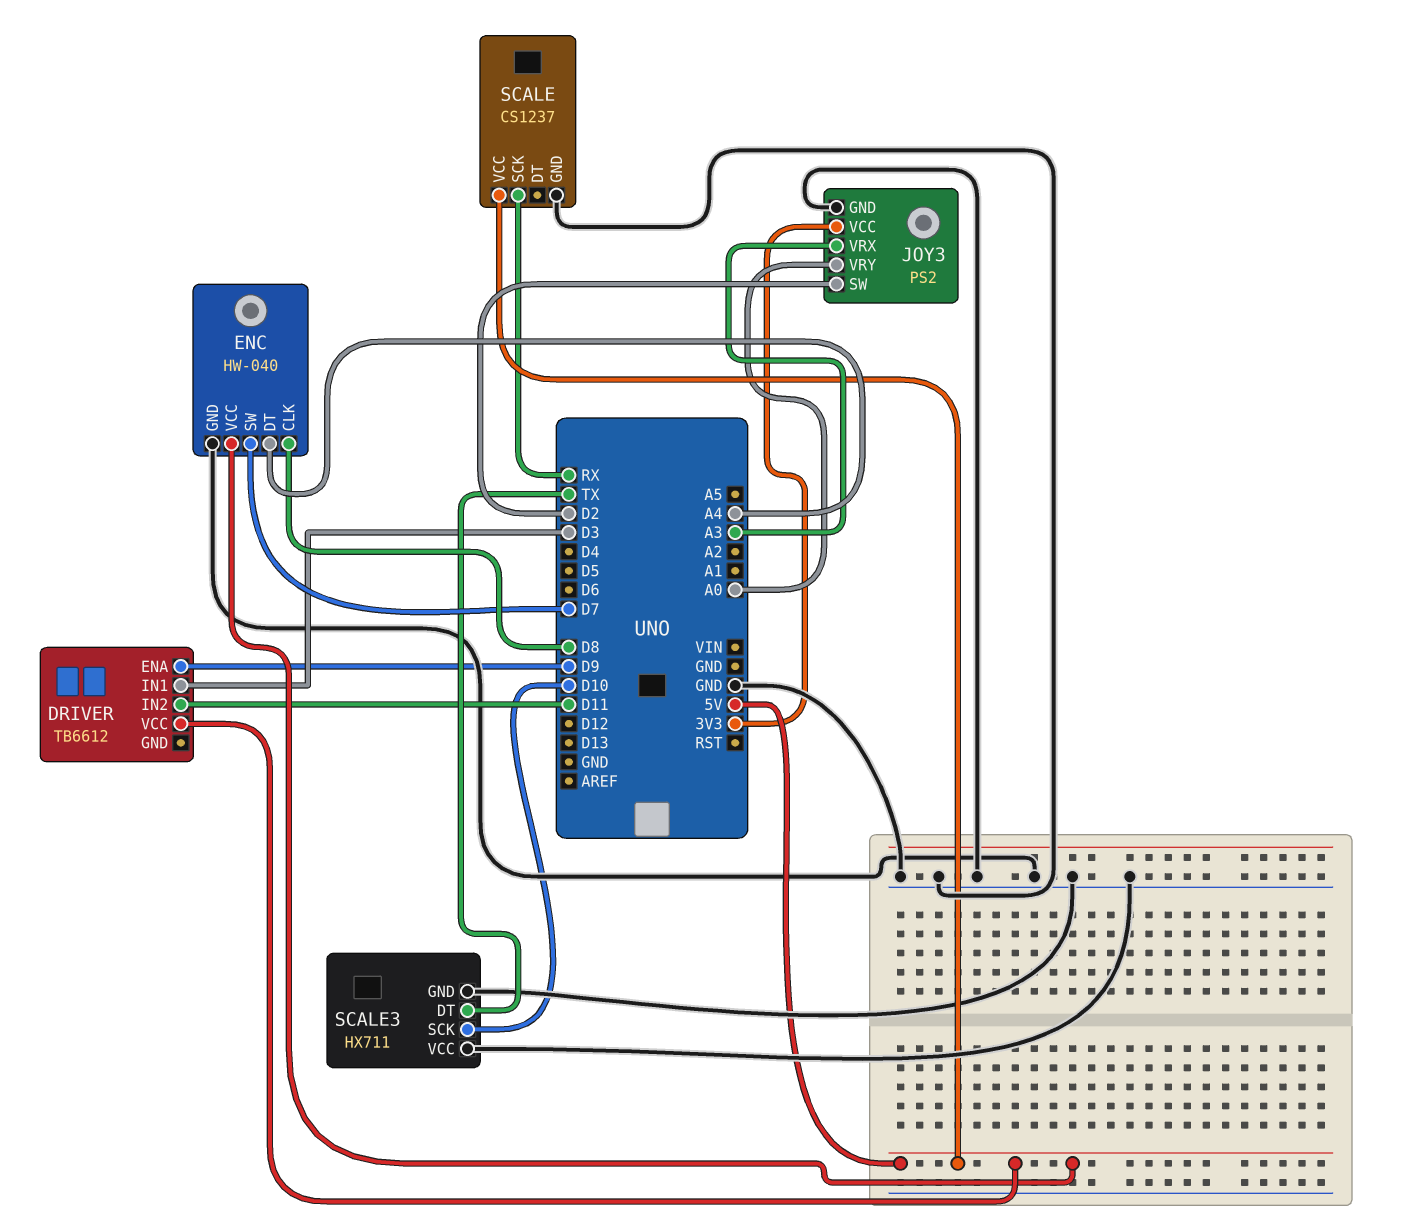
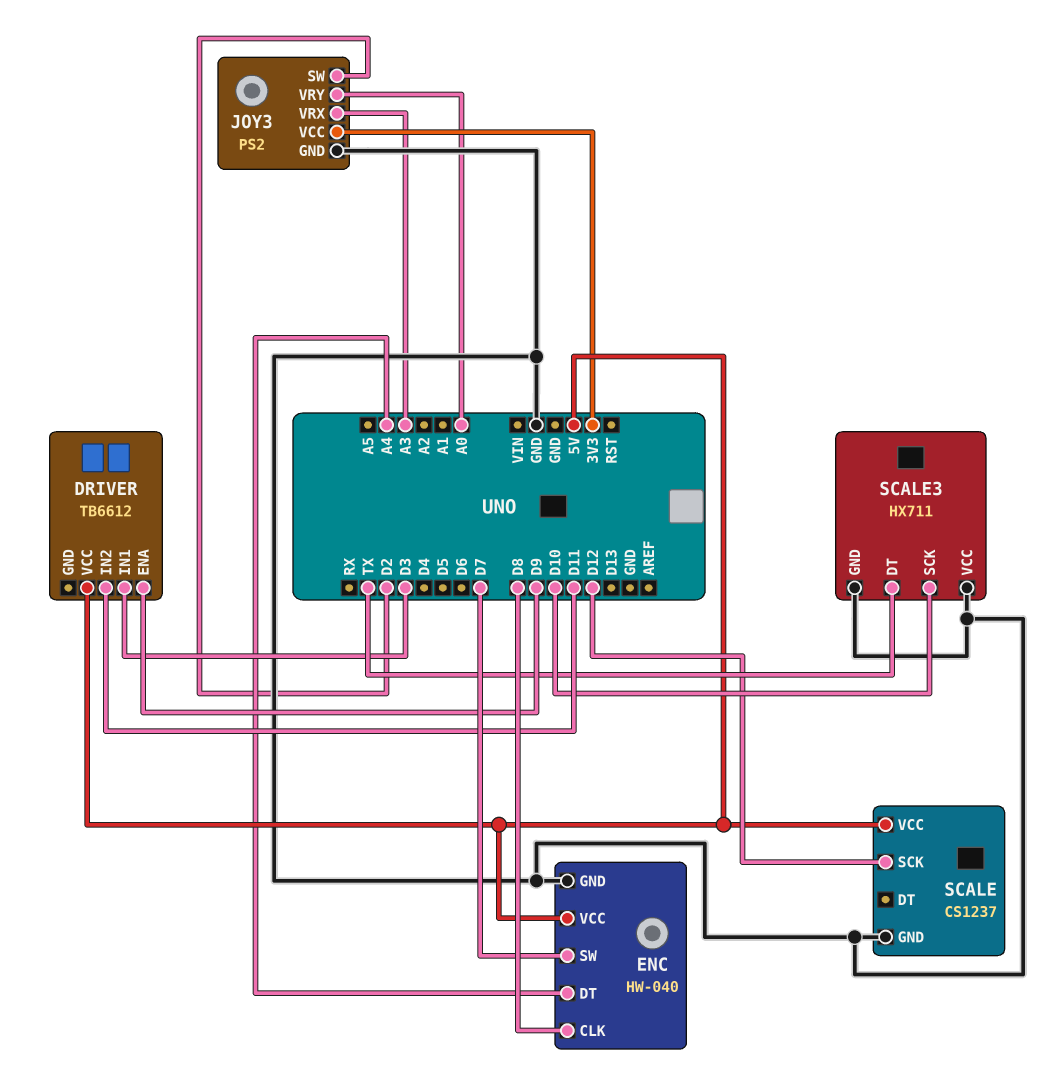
SCALE pin SCK: RX -> D12

